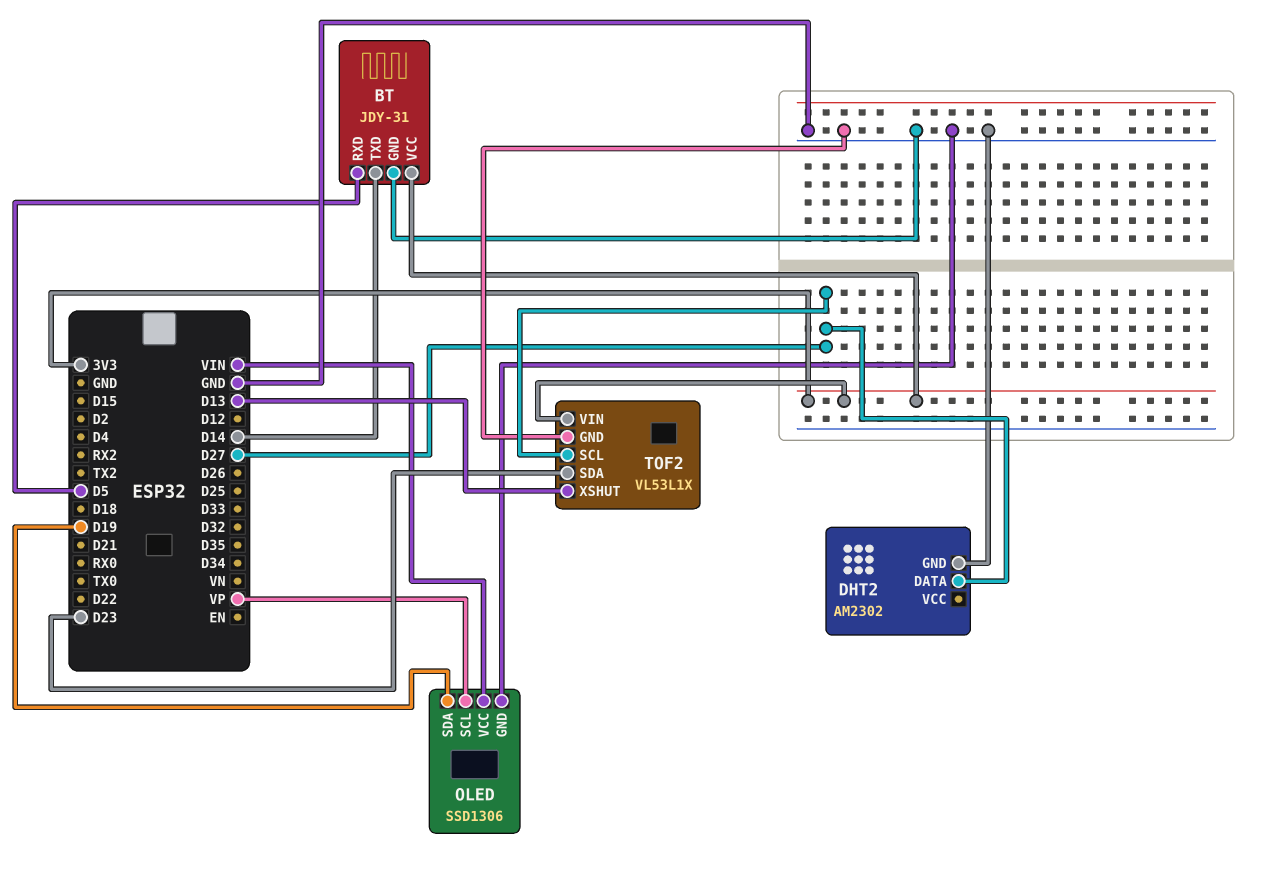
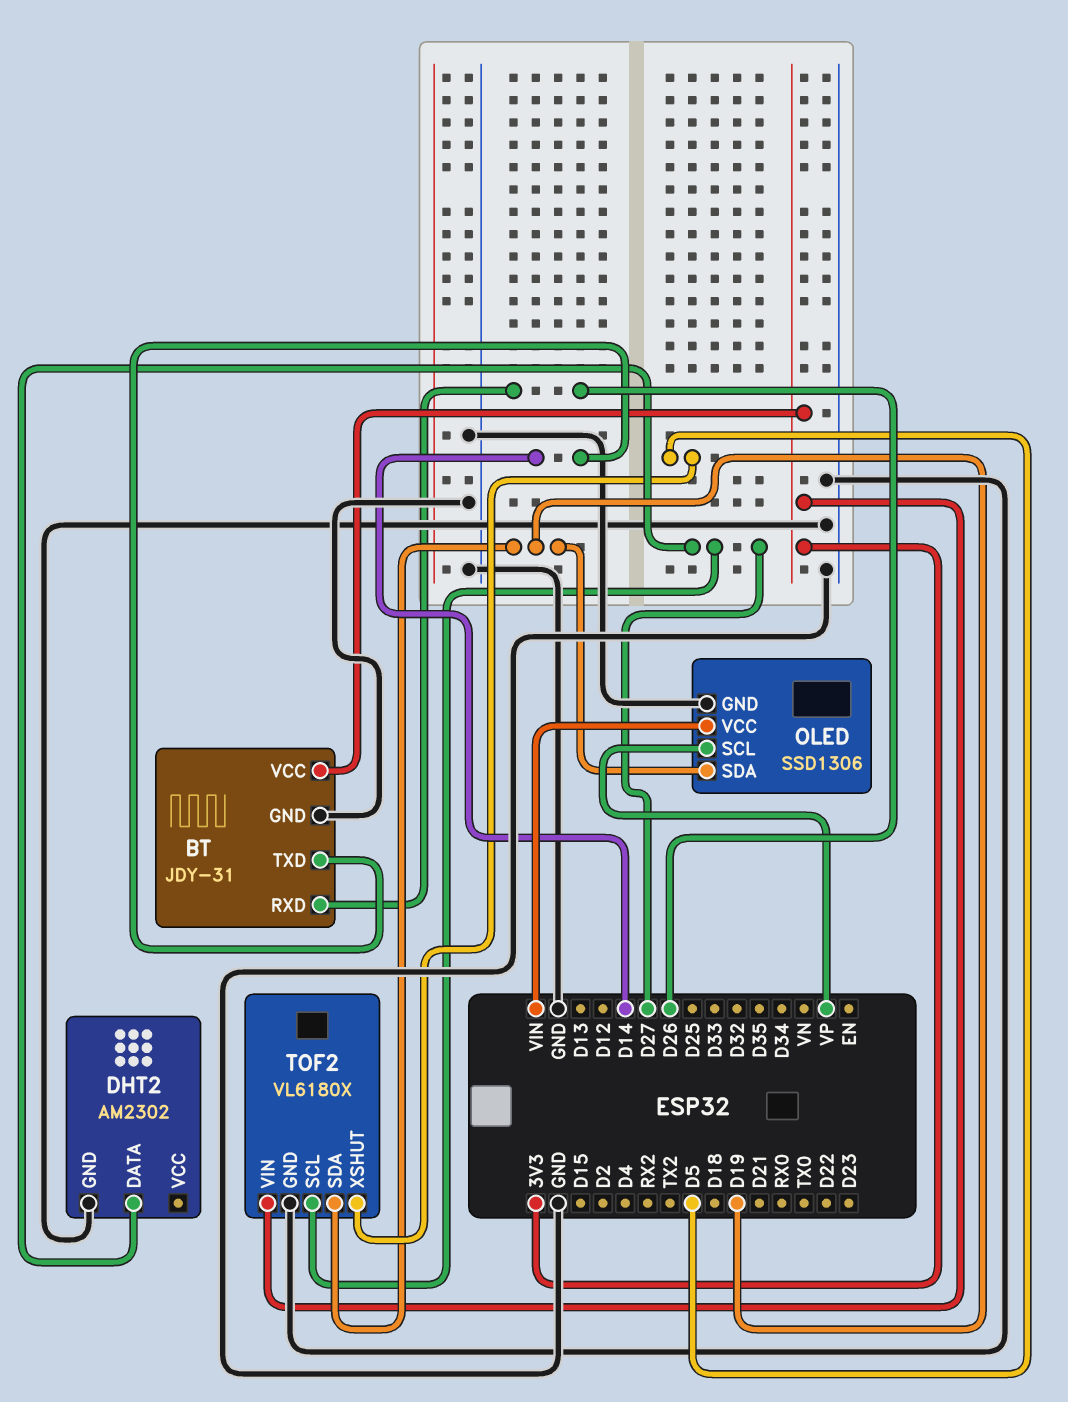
BT pin RXD: D5 -> D26
TOF2: VL53L1X -> VL6180X
TOF2 pin SDA: D23 -> D19
TOF2 pin XSHUT: D13 -> D5

